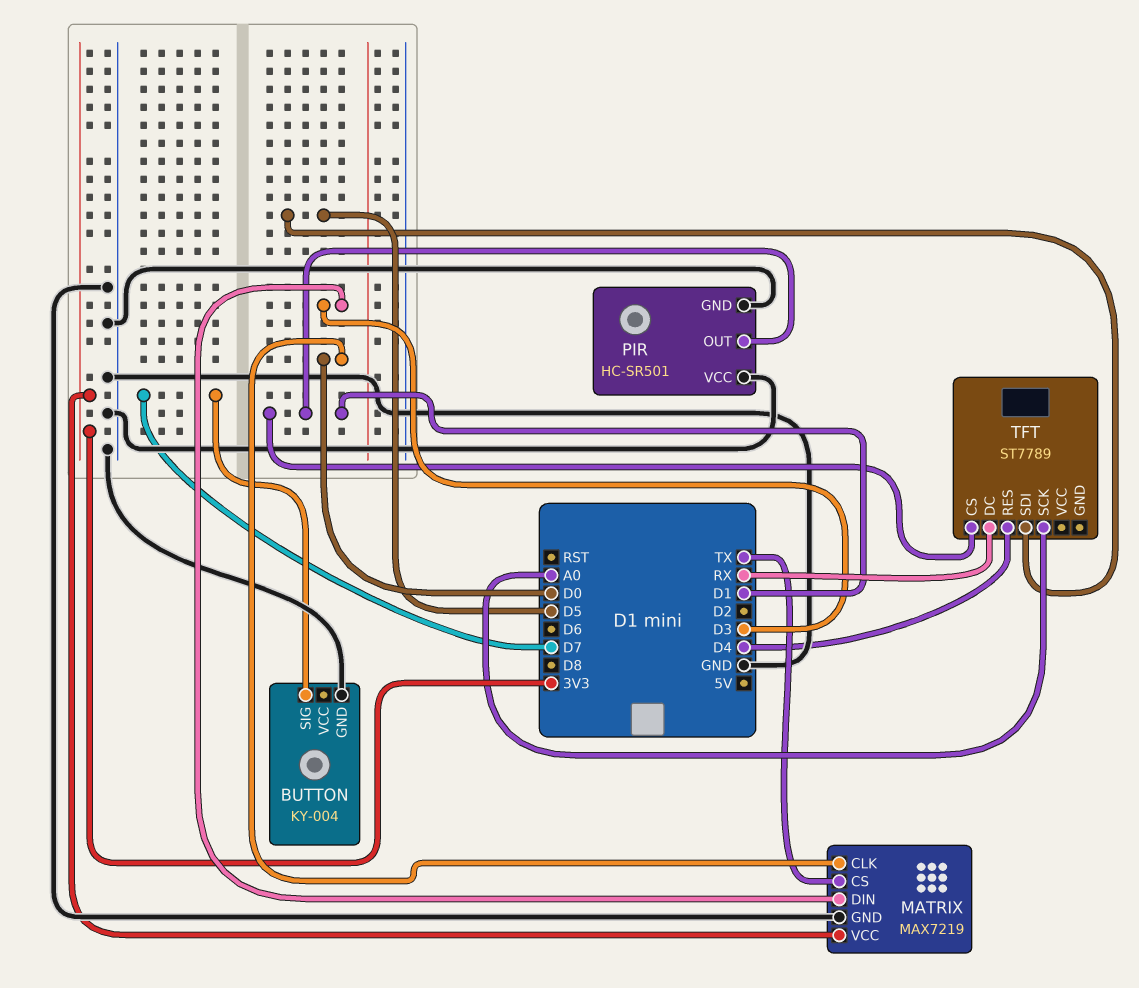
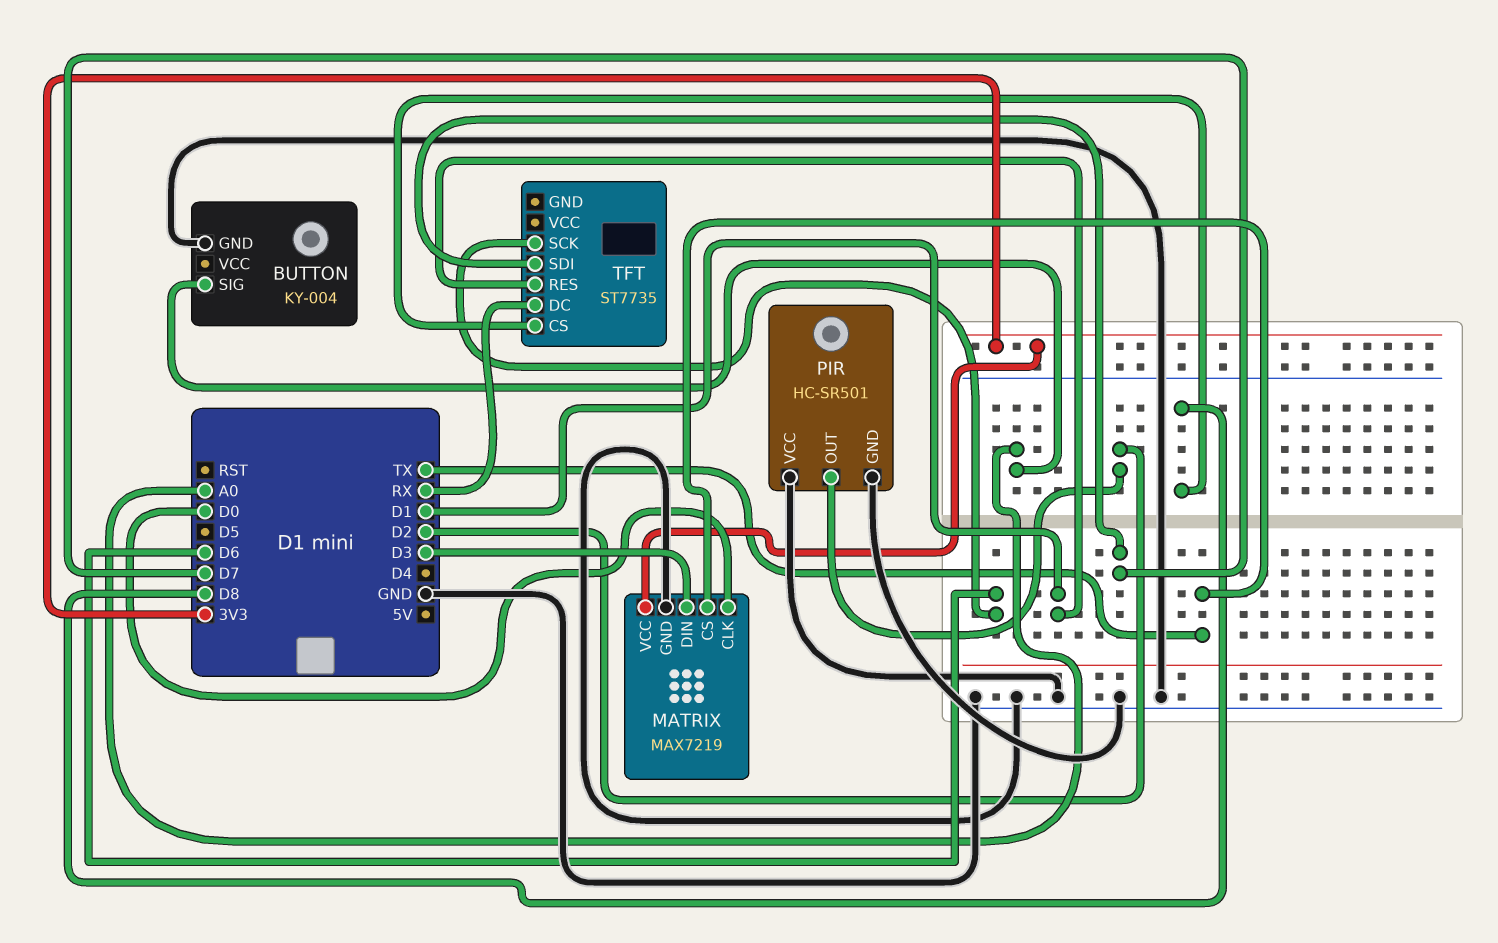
BUTTON pin SIG: D7 -> A0
PIR pin OUT: D1 -> D2
TFT: ST7789 -> ST7735
TFT pin CS: D1 -> D8
TFT pin RES: D4 -> D1
TFT pin SCK: A0 -> D6
TFT pin SDI: D5 -> D7

